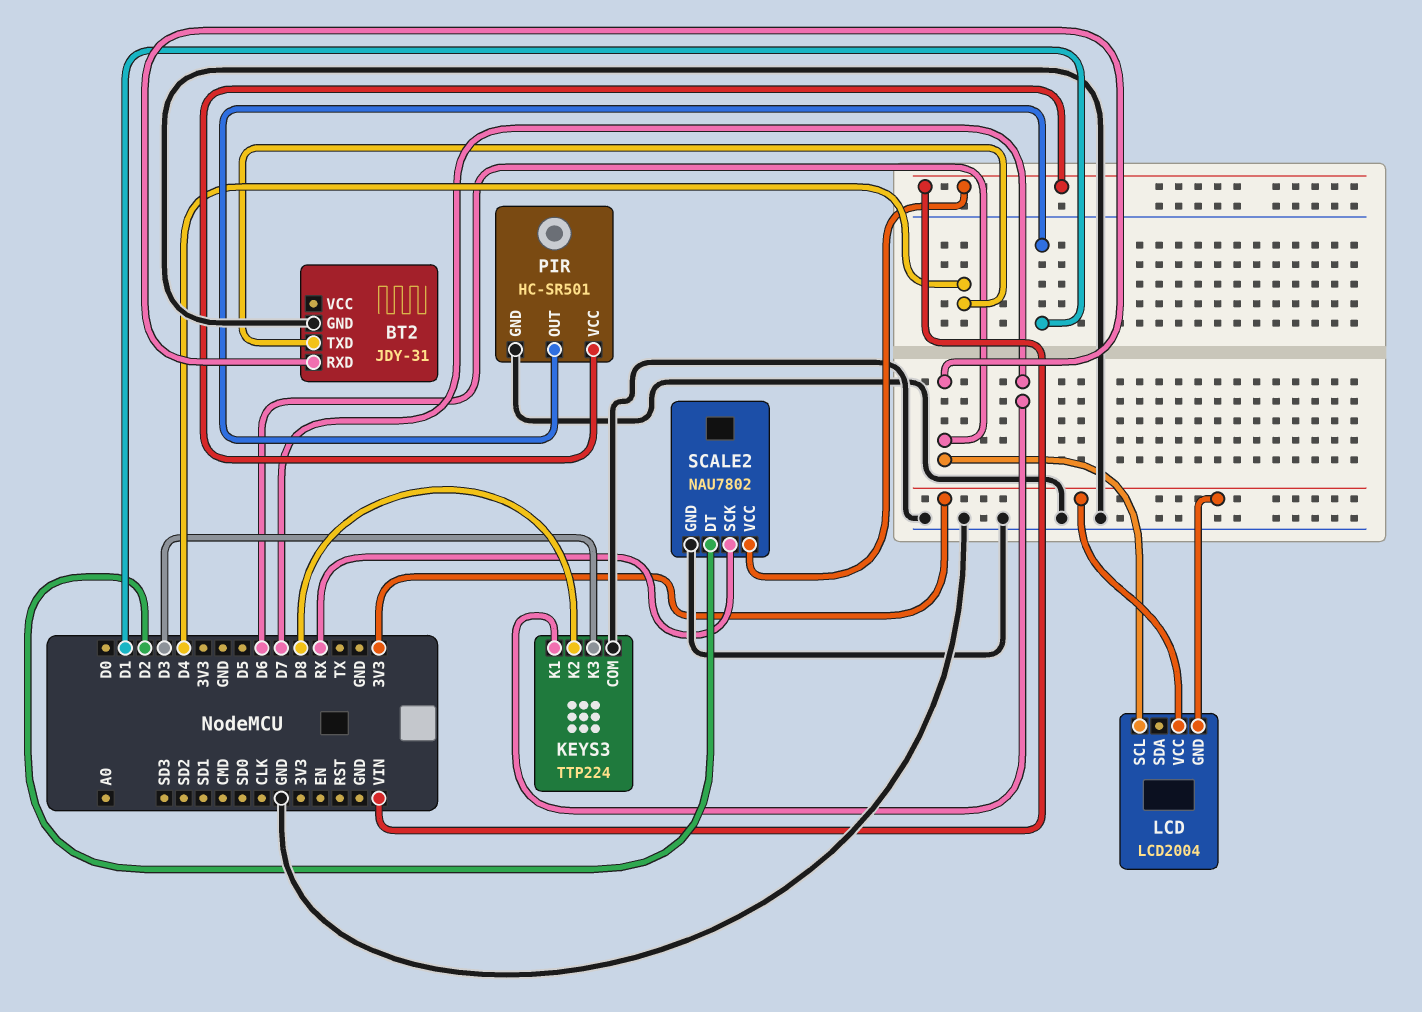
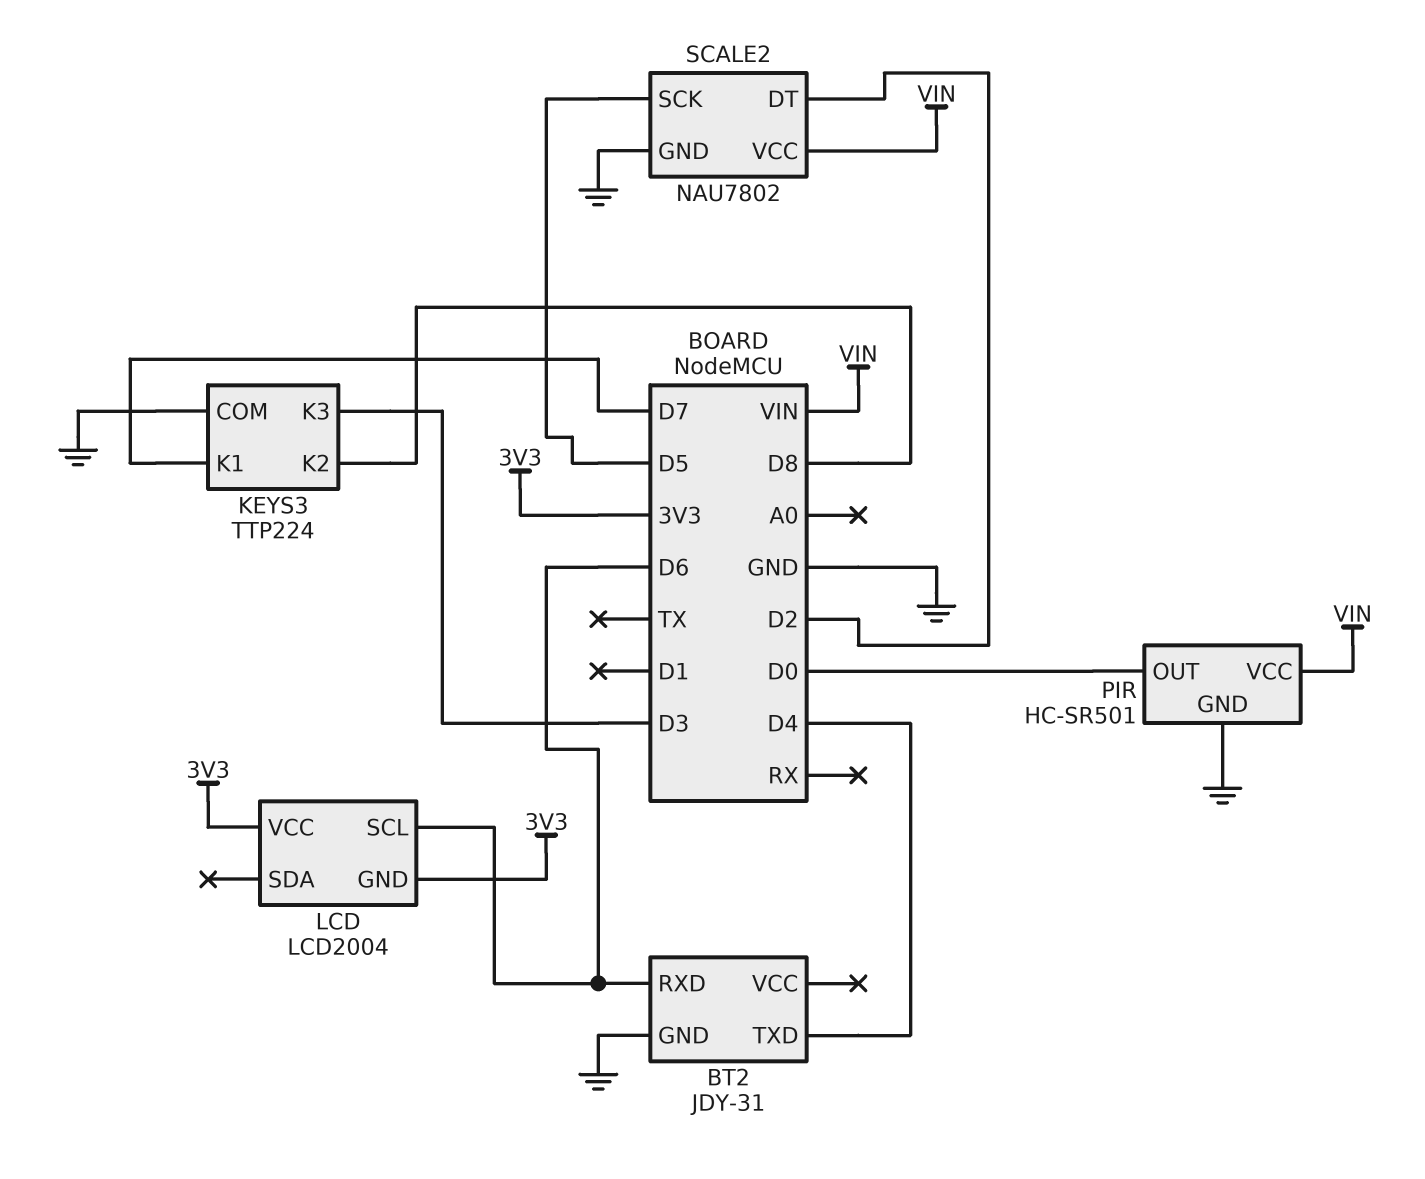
PIR pin OUT: D1 -> D0
SCALE2 pin SCK: RX -> D5

